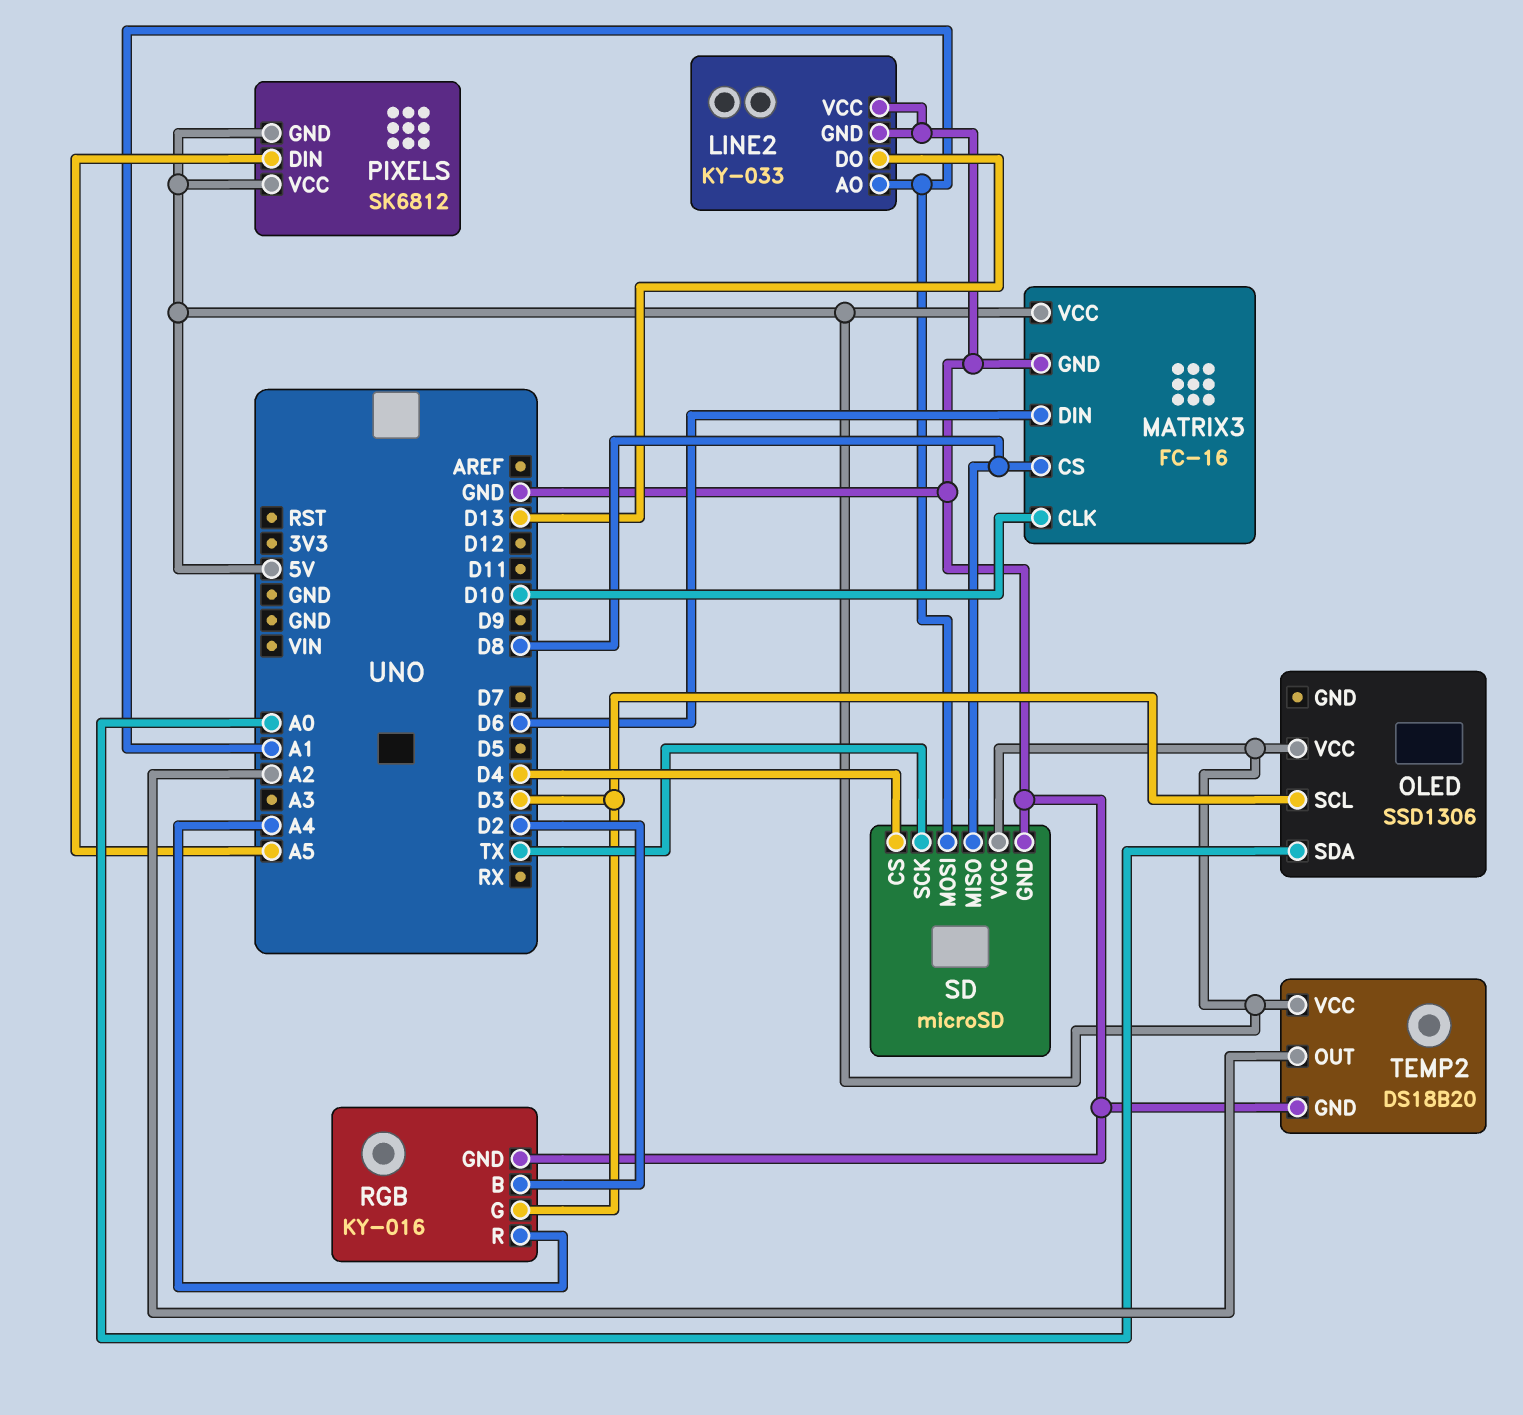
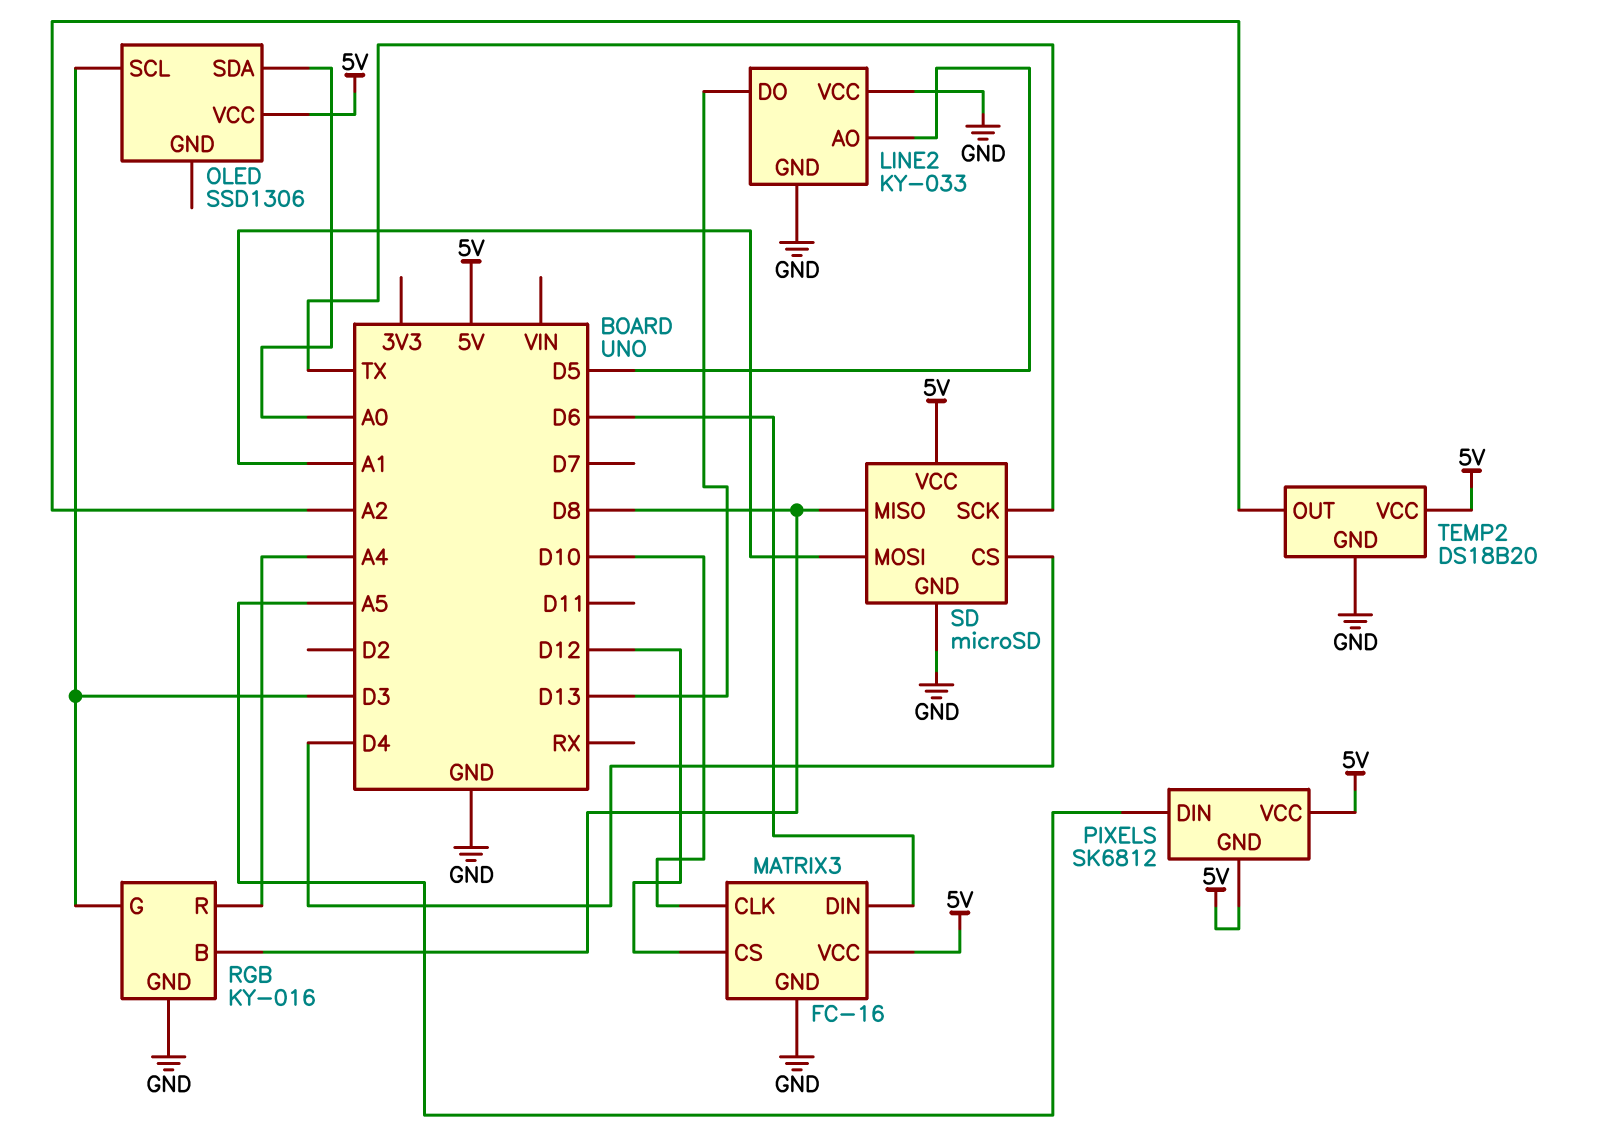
LINE2 pin AO: A1 -> D5
MATRIX3 pin CS: D8 -> D12
RGB pin B: D2 -> D8

